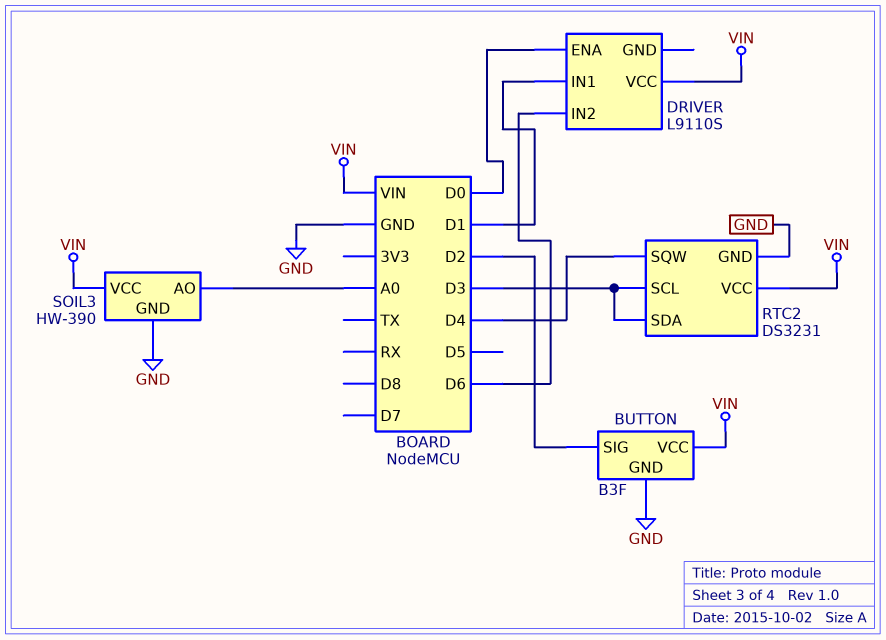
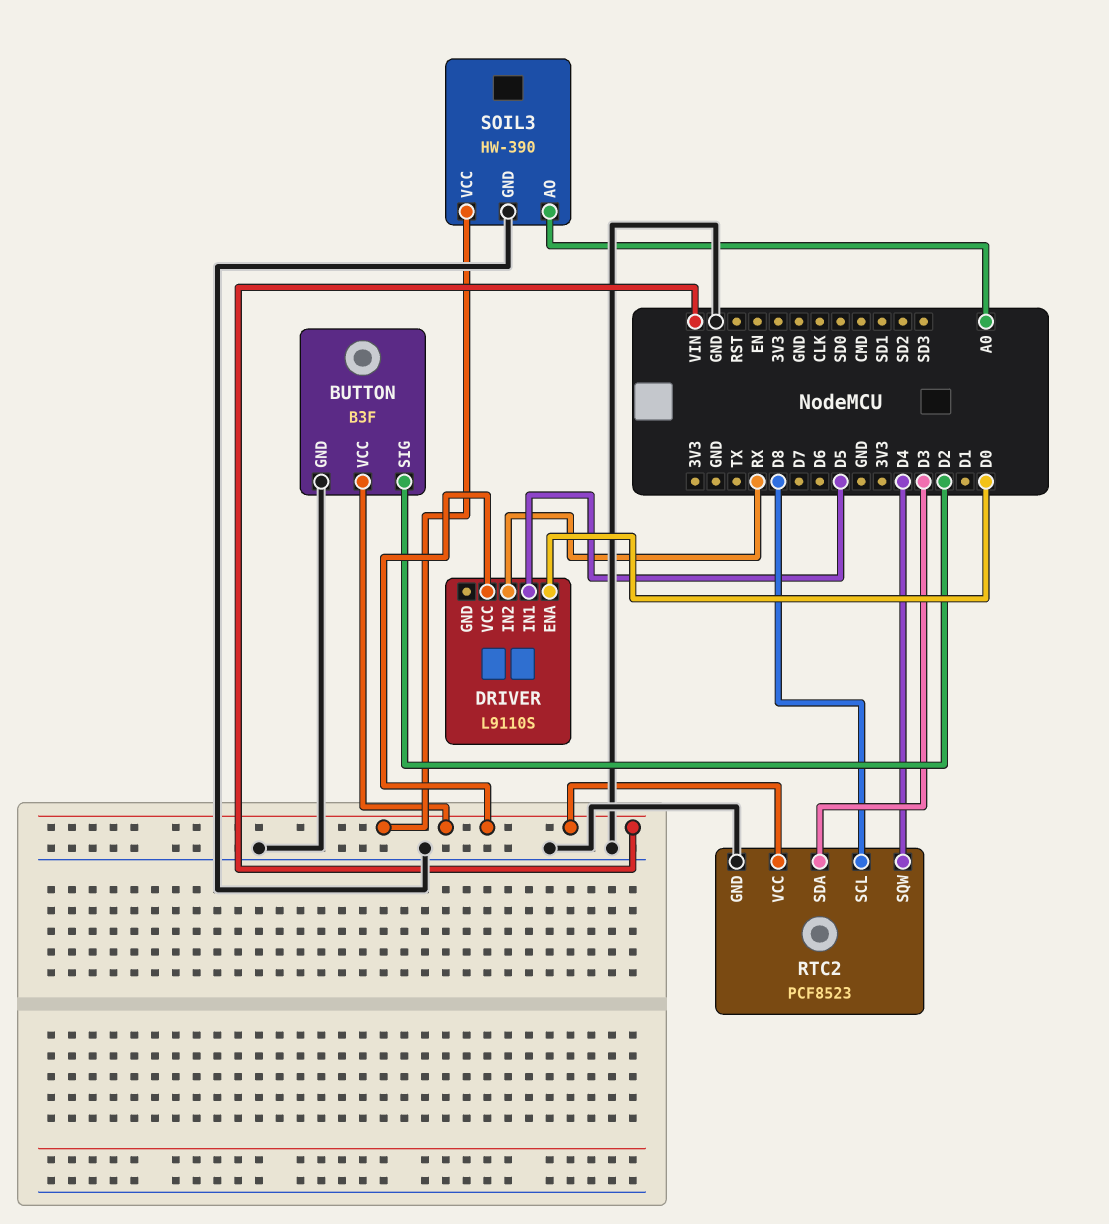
DRIVER pin IN1: D1 -> D5
DRIVER pin IN2: D6 -> RX
RTC2: DS3231 -> PCF8523
RTC2 pin SCL: D3 -> D8

